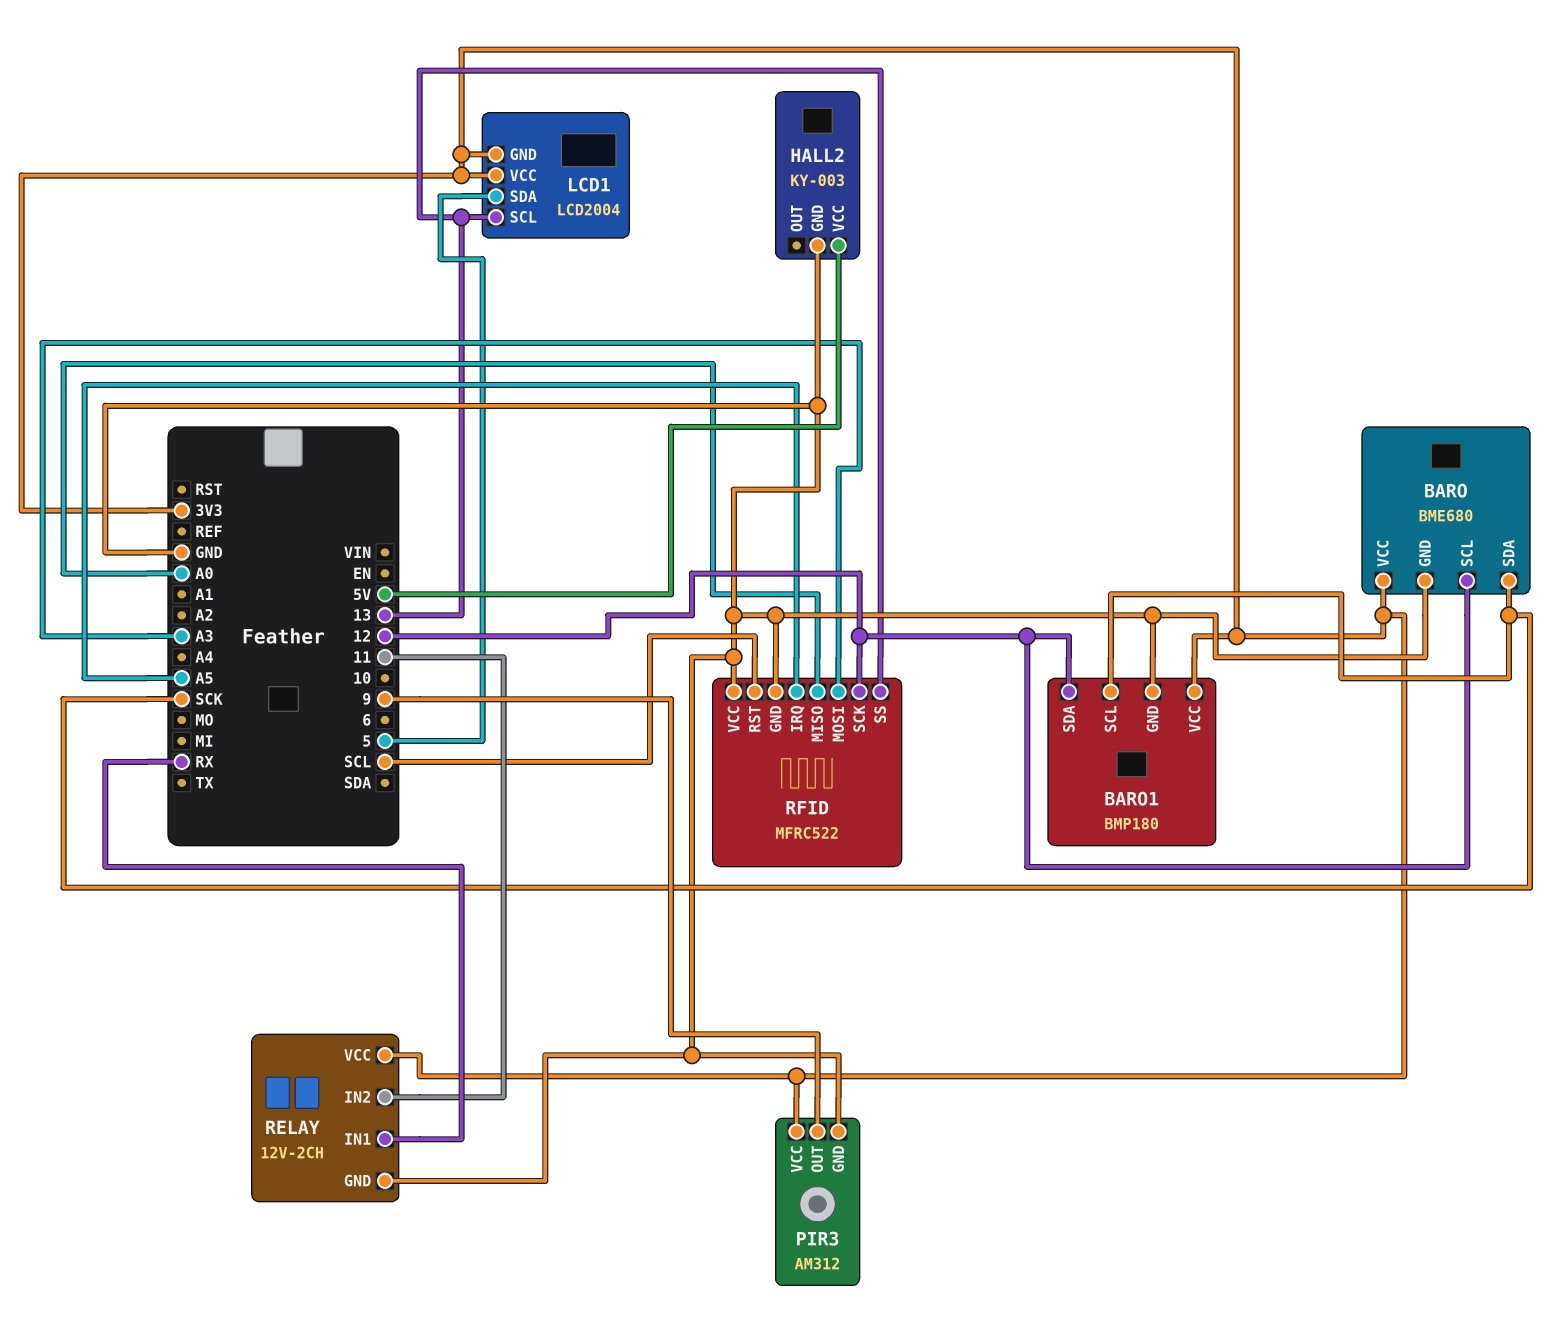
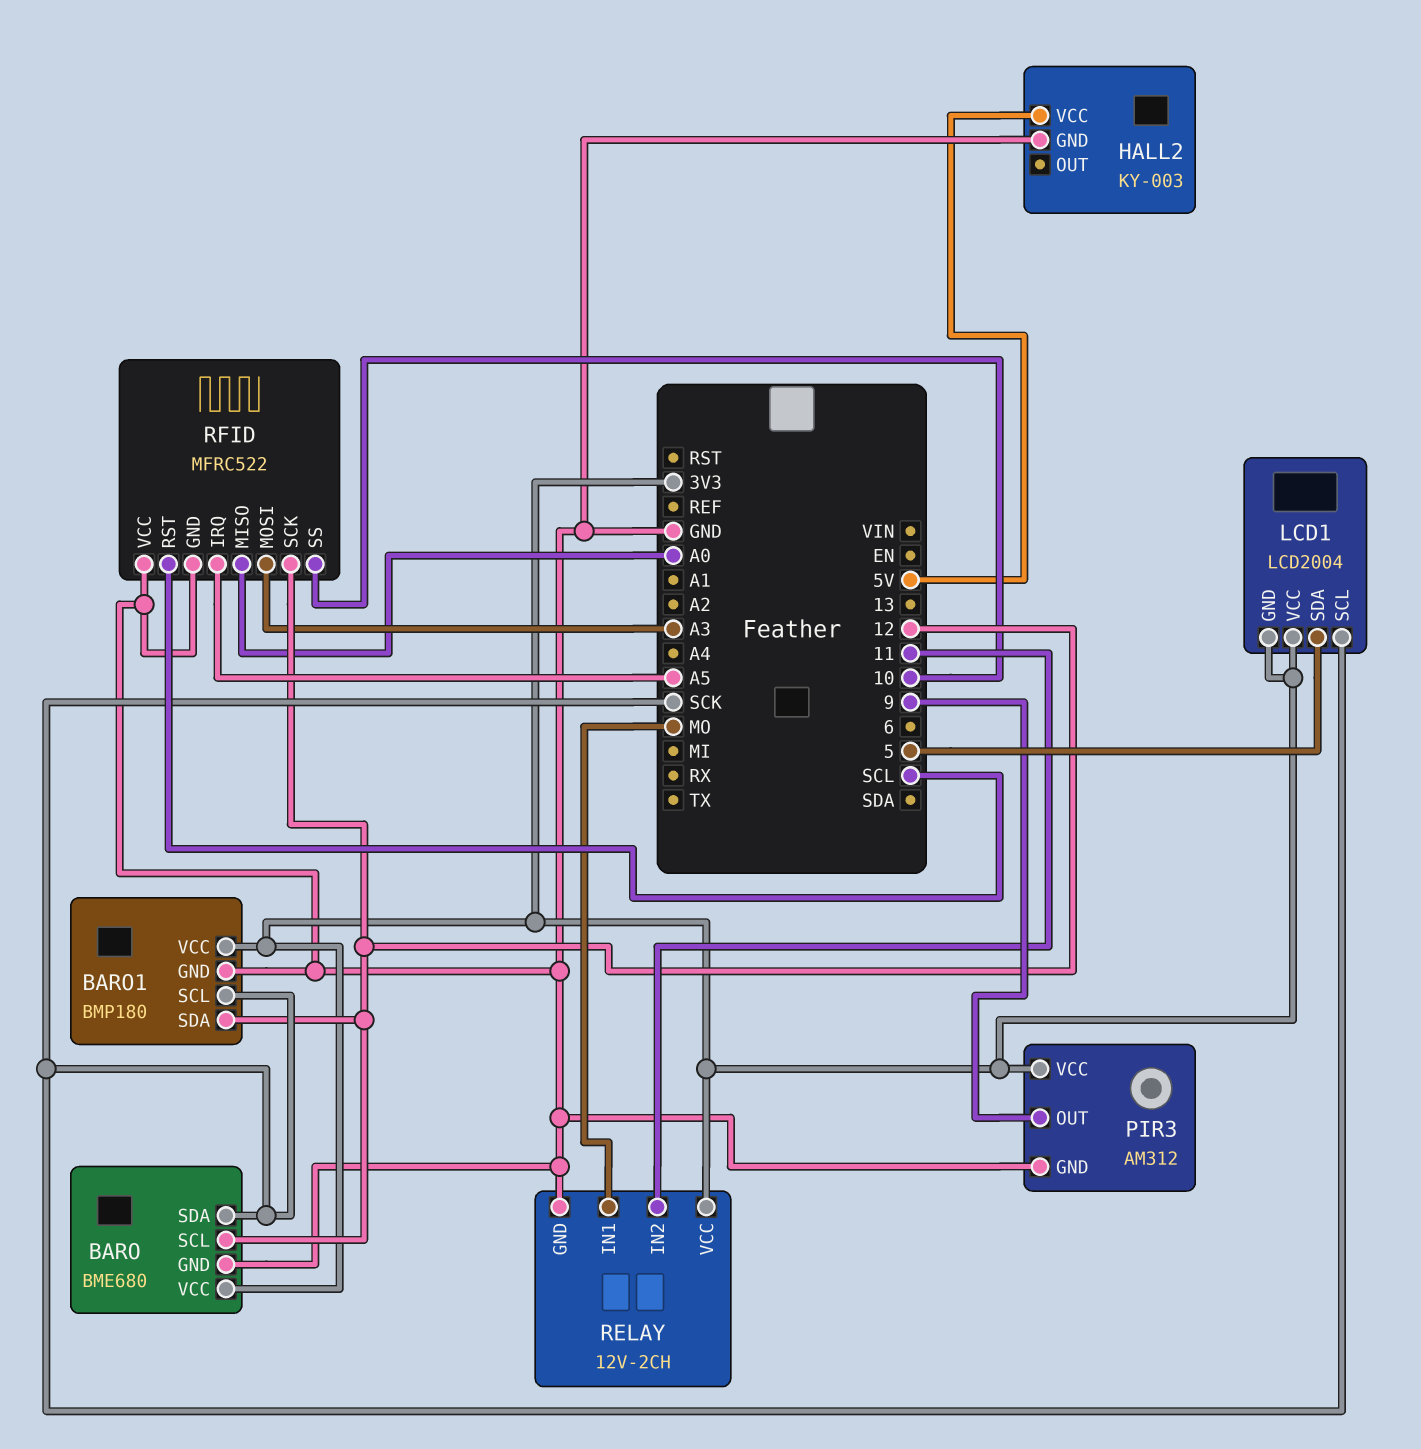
LCD1 pin SCL: 13 -> SCK
RELAY pin IN1: RX -> MO
RFID pin SS: 13 -> 10

